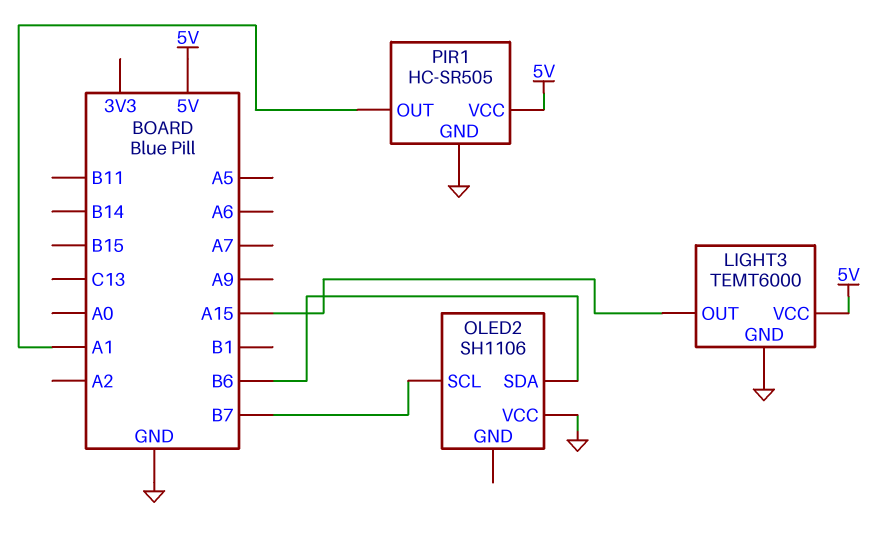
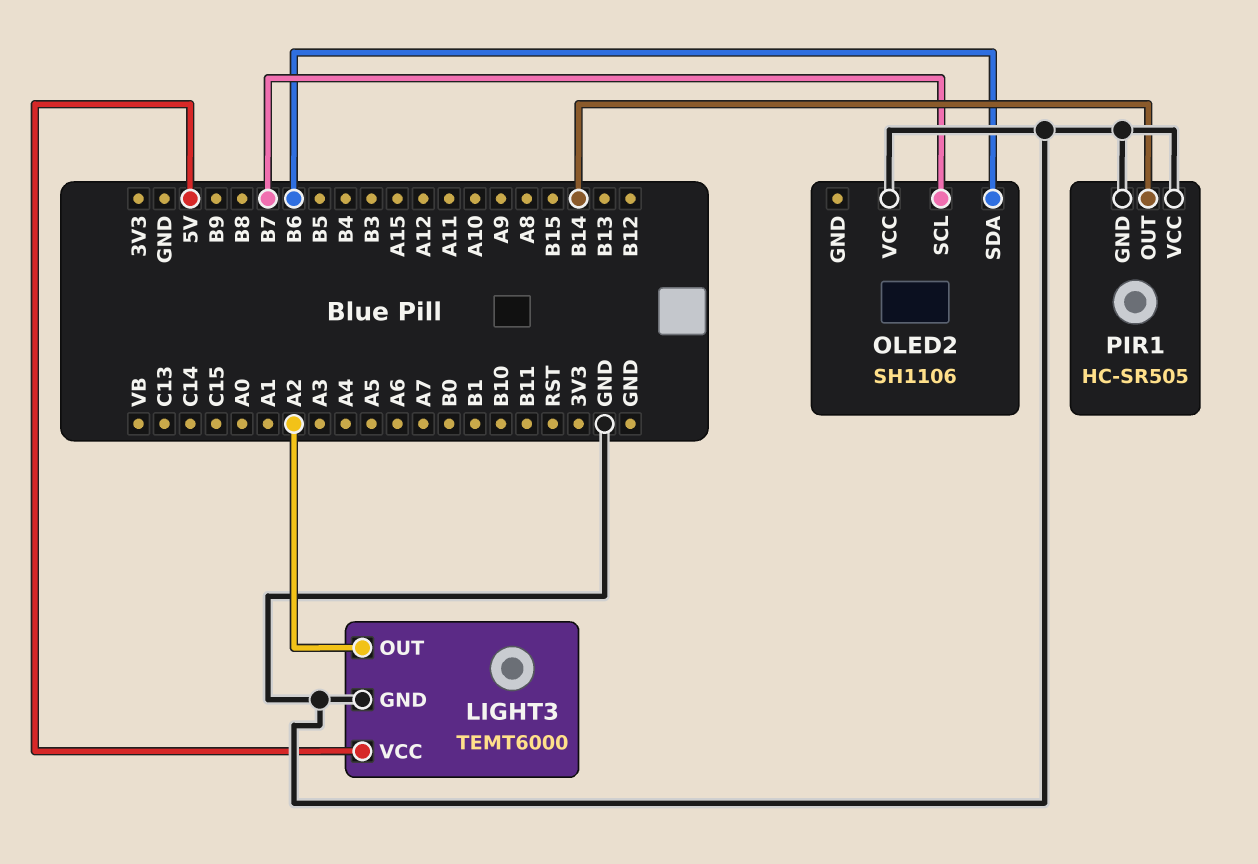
LIGHT3 pin OUT: A15 -> A2
PIR1 pin OUT: A1 -> B14
PIR1 pin VCC: 5V -> GND

